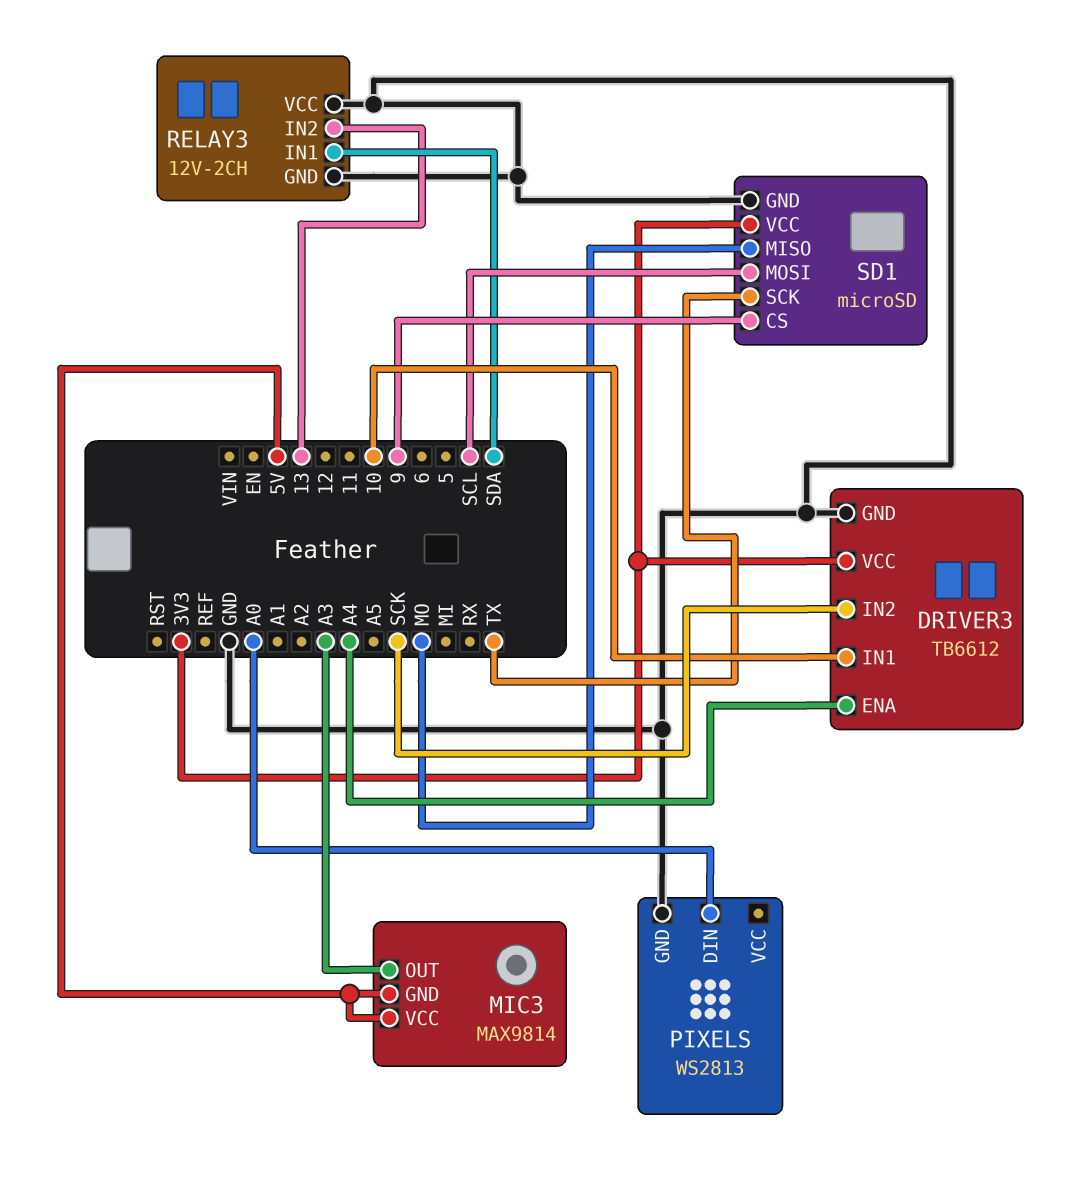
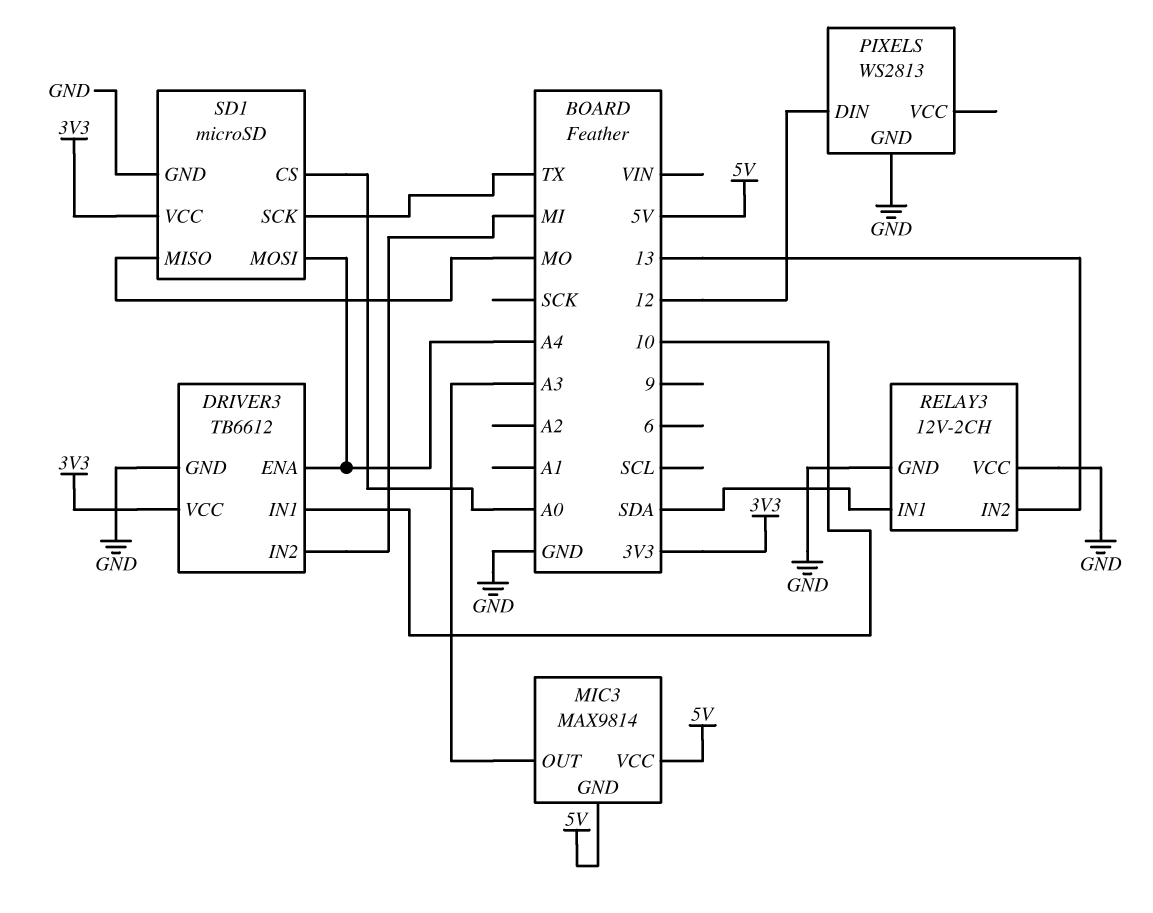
DRIVER3 pin IN2: SCK -> MI
PIXELS pin DIN: A0 -> 12
SD1 pin CS: 9 -> A0
SD1 pin MOSI: SCL -> A4

